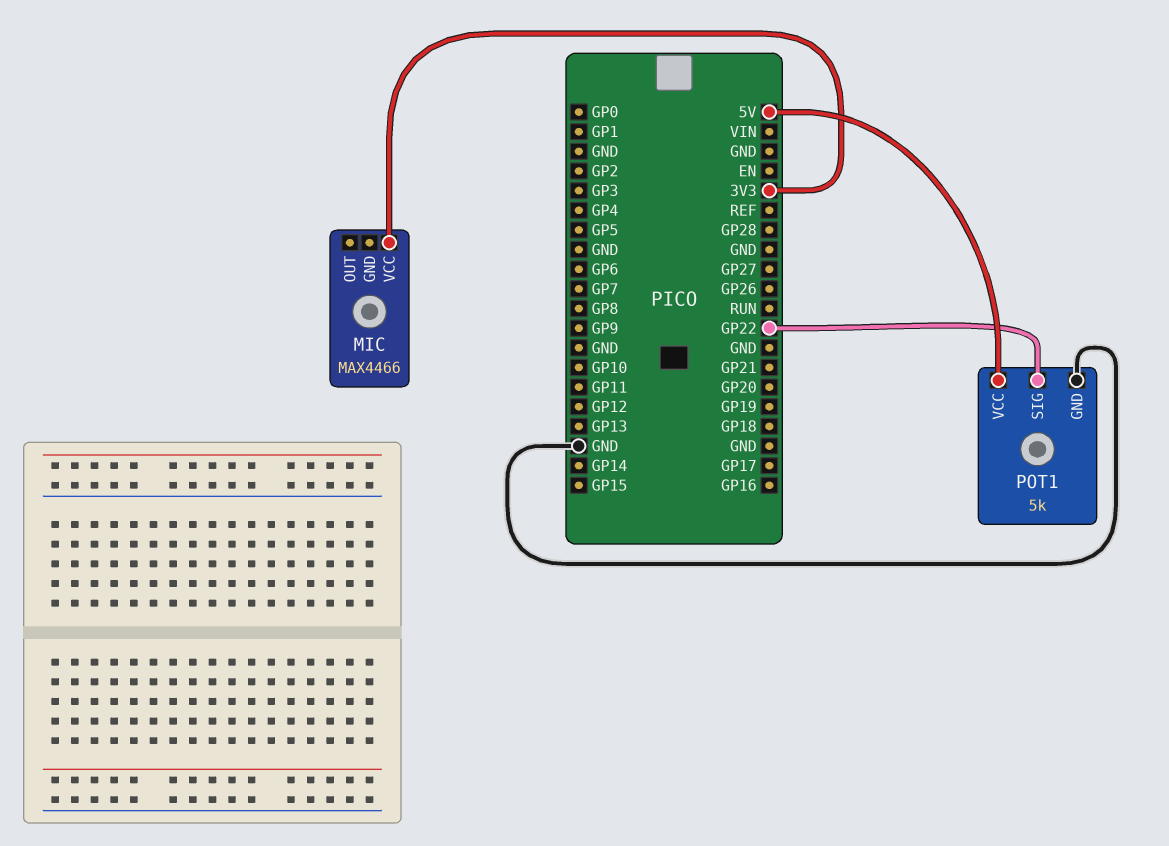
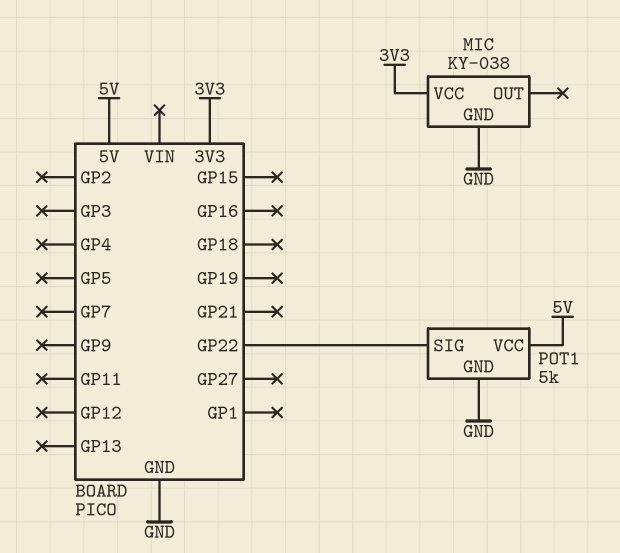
MIC: MAX4466 -> KY-038
MIC pin GND: none -> GND

